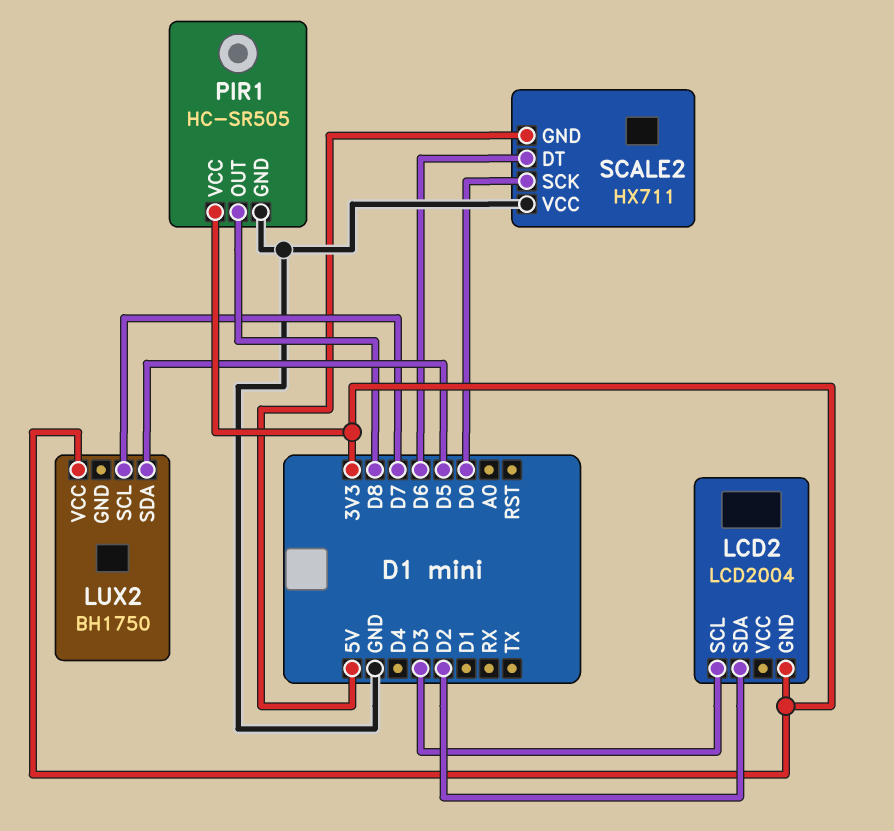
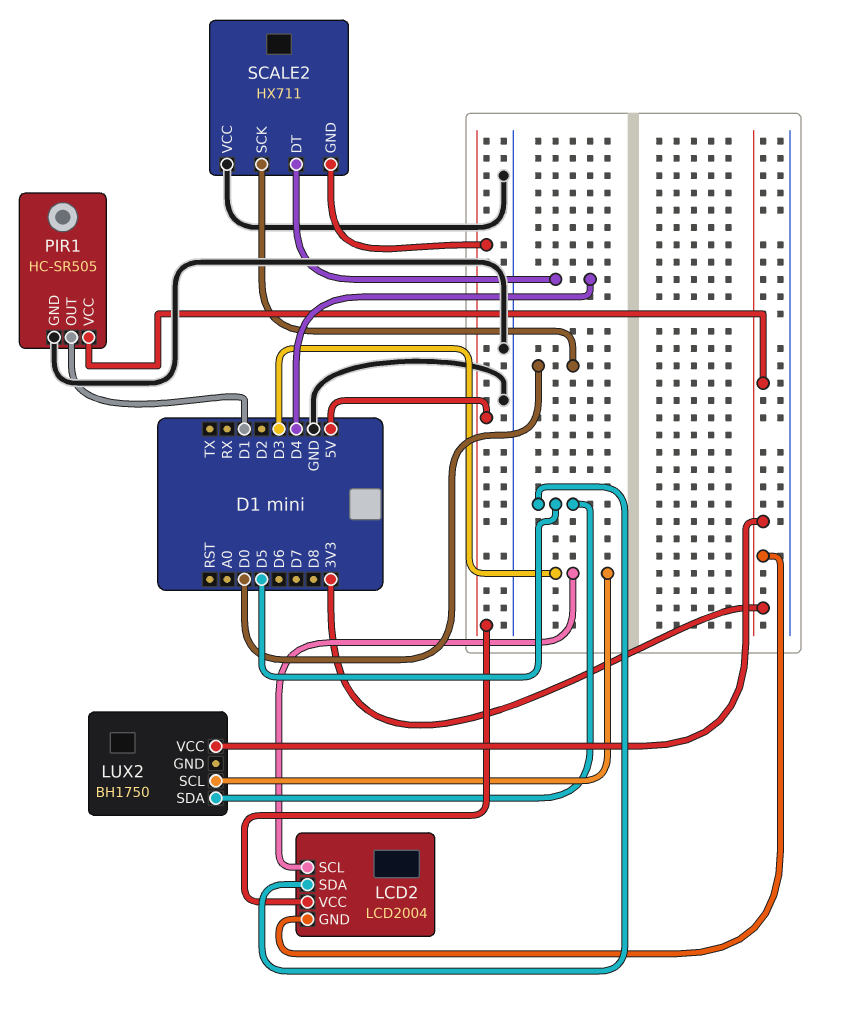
LCD2 pin SDA: D2 -> D5
LCD2 pin VCC: none -> 5V
LUX2 pin SCL: D7 -> D3
PIR1 pin OUT: D8 -> D1
SCALE2 pin DT: D6 -> D4

